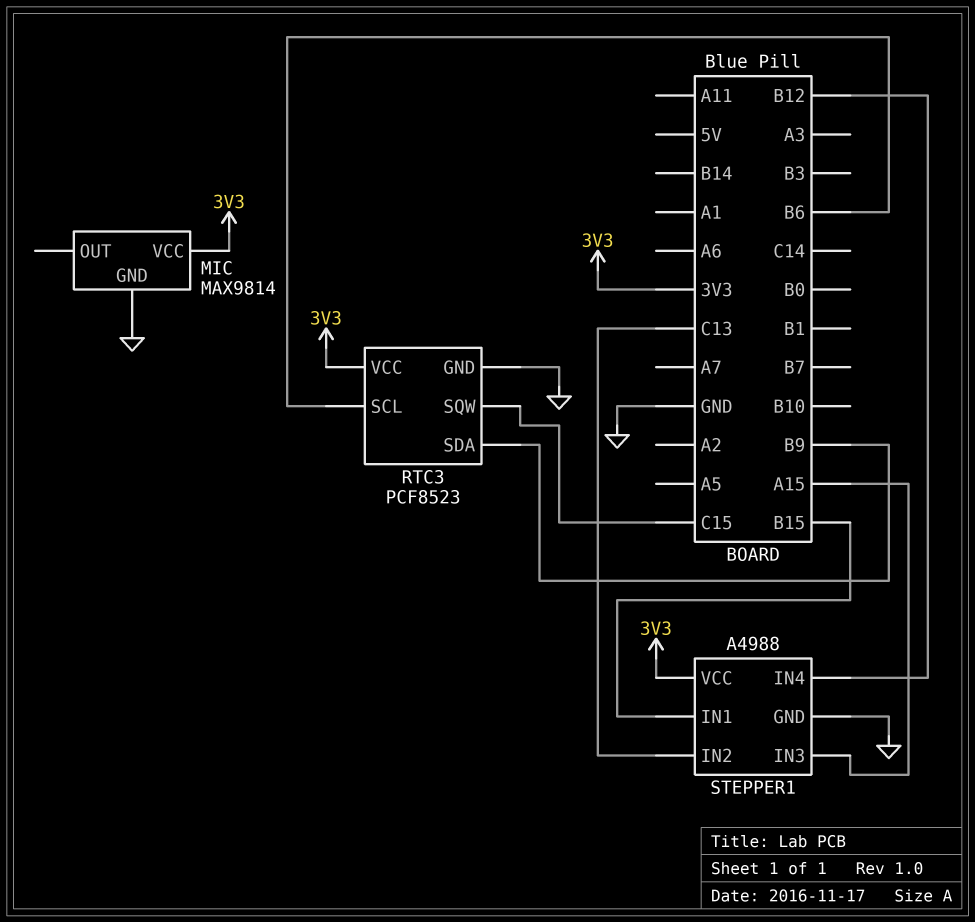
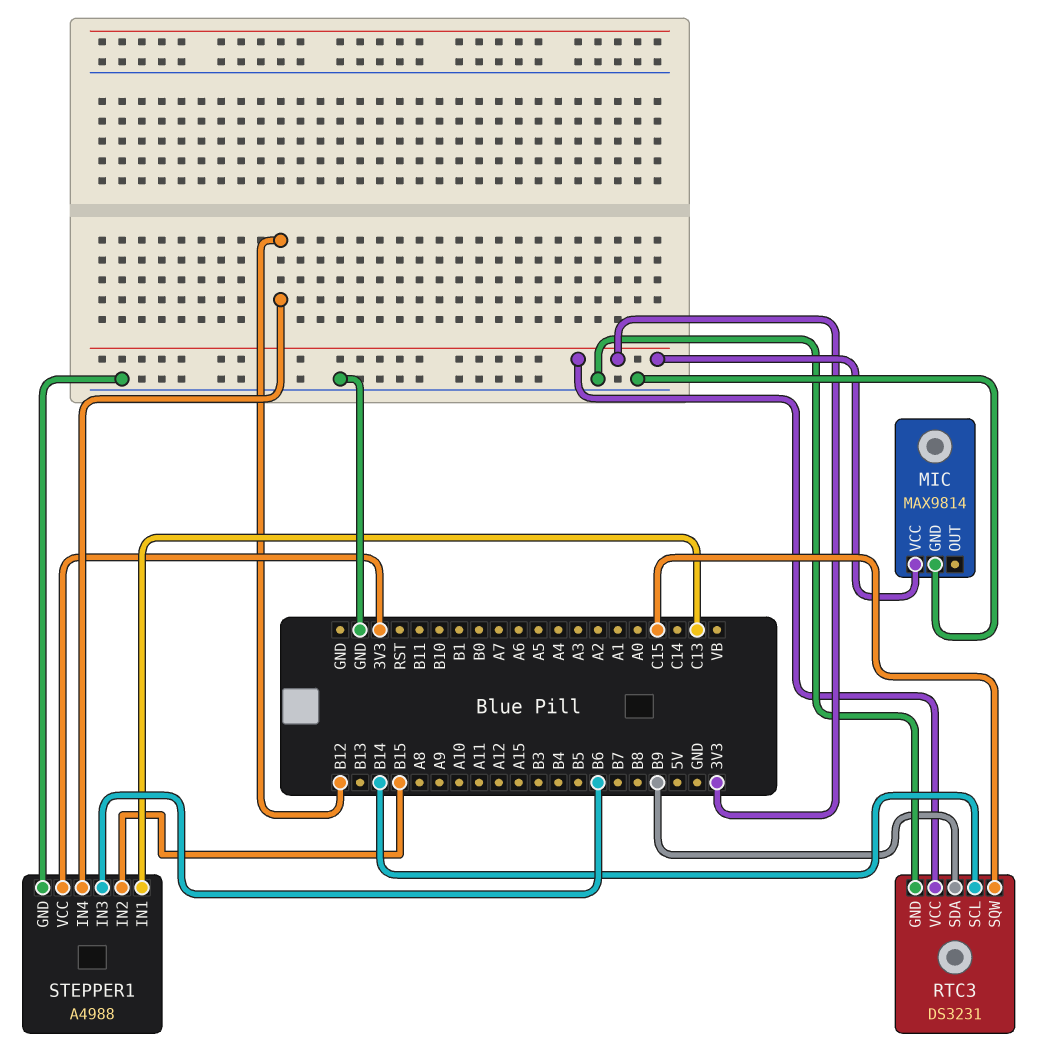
RTC3: PCF8523 -> DS3231
RTC3 pin SCL: B6 -> B14
STEPPER1 pin IN1: B15 -> C13
STEPPER1 pin IN2: C13 -> B15
STEPPER1 pin IN3: A15 -> B6

